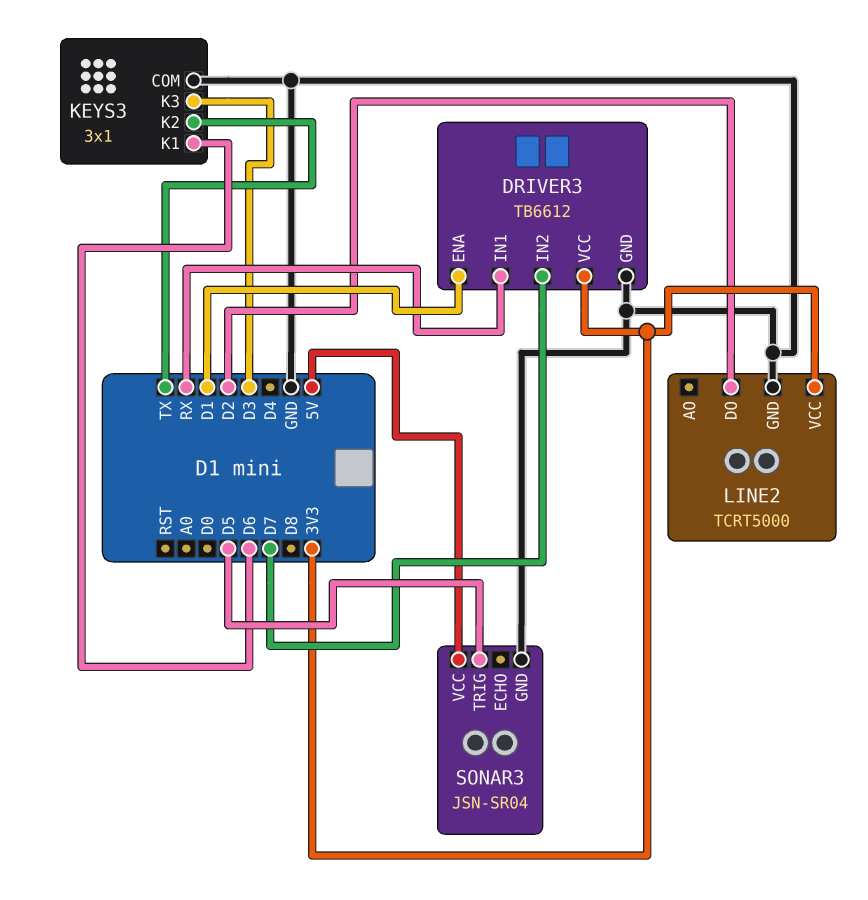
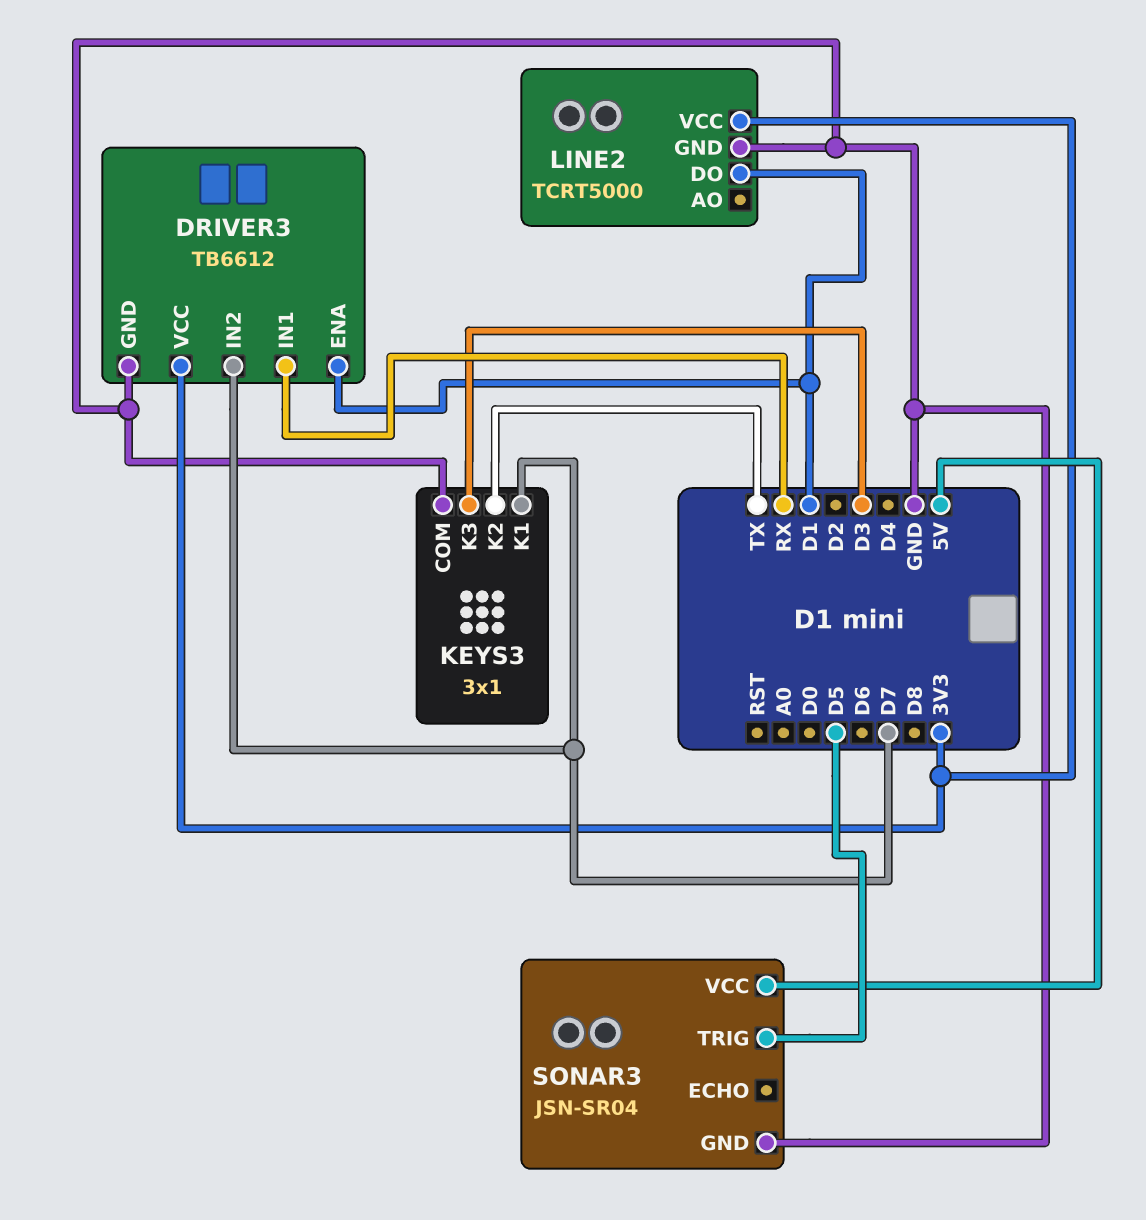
KEYS3 pin K1: D6 -> D7
LINE2 pin DO: D2 -> D1

